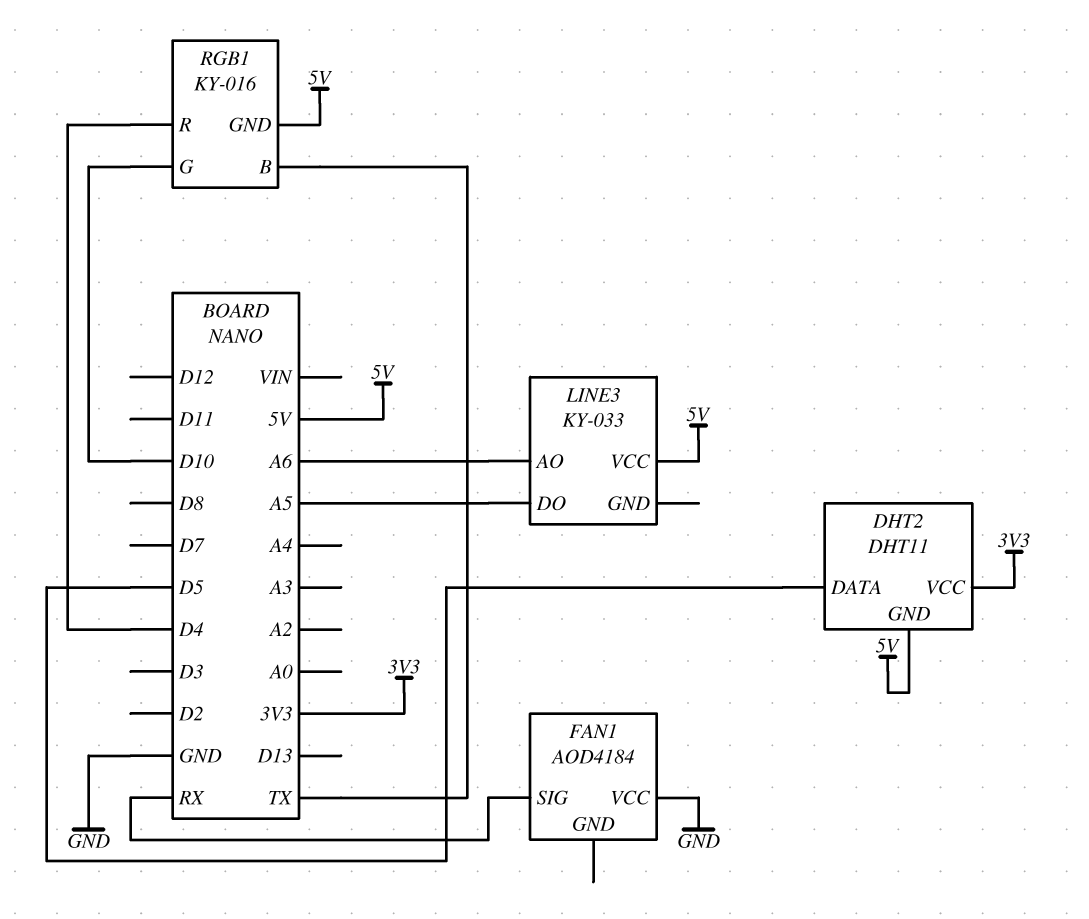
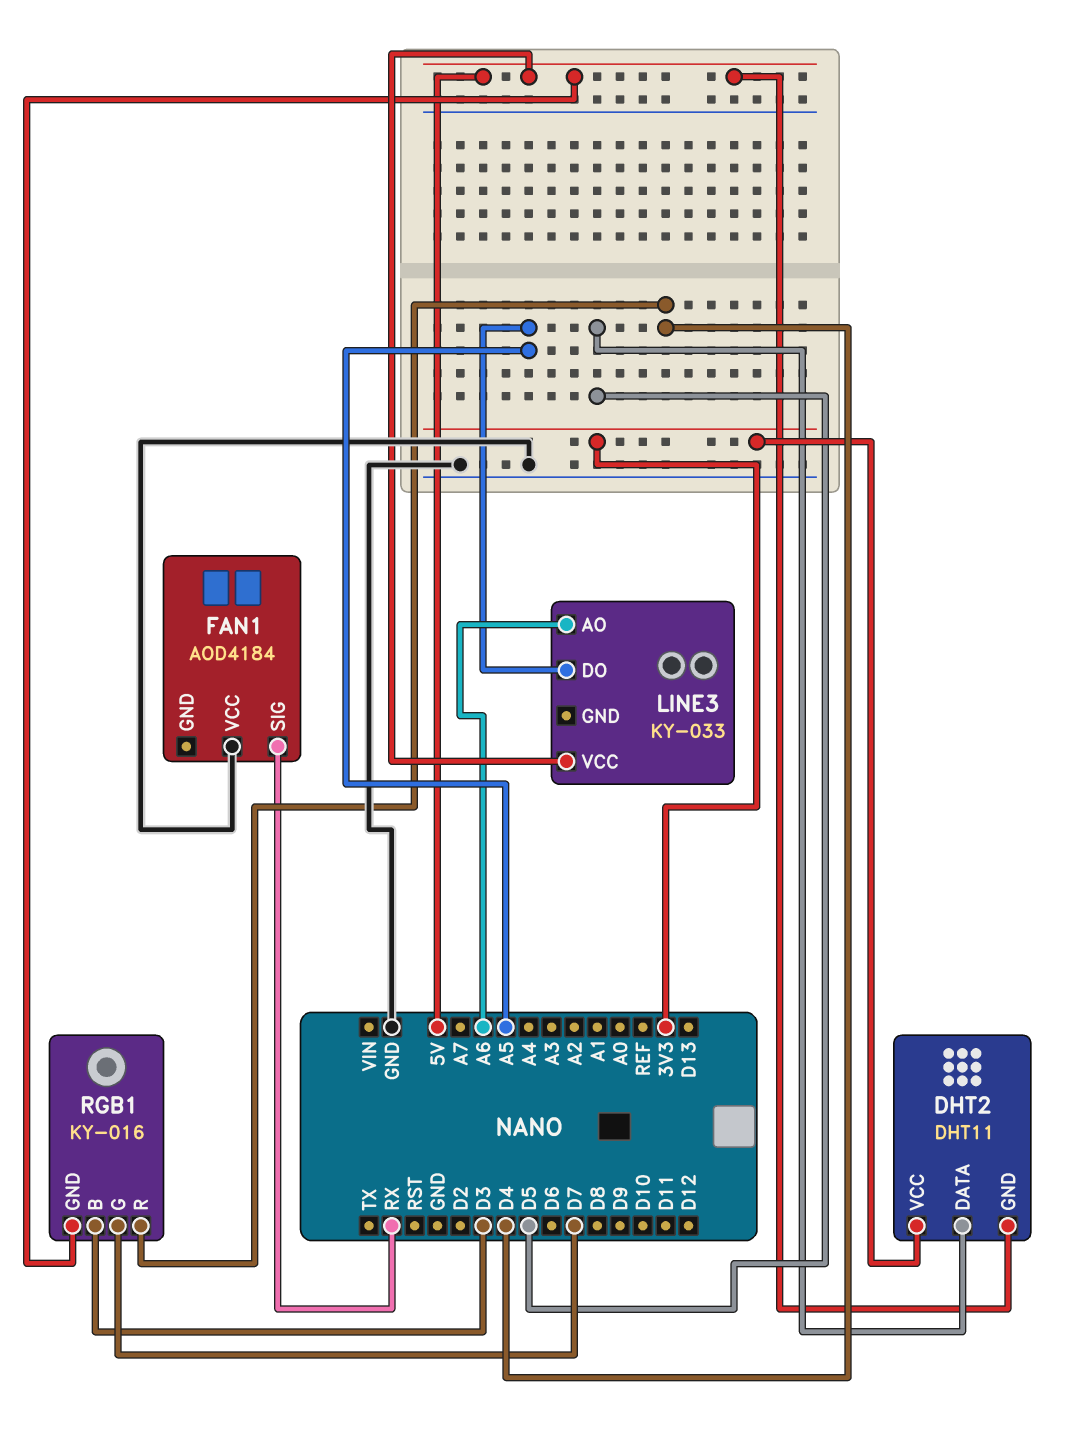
RGB1 pin B: TX -> D3
RGB1 pin G: D10 -> D7

